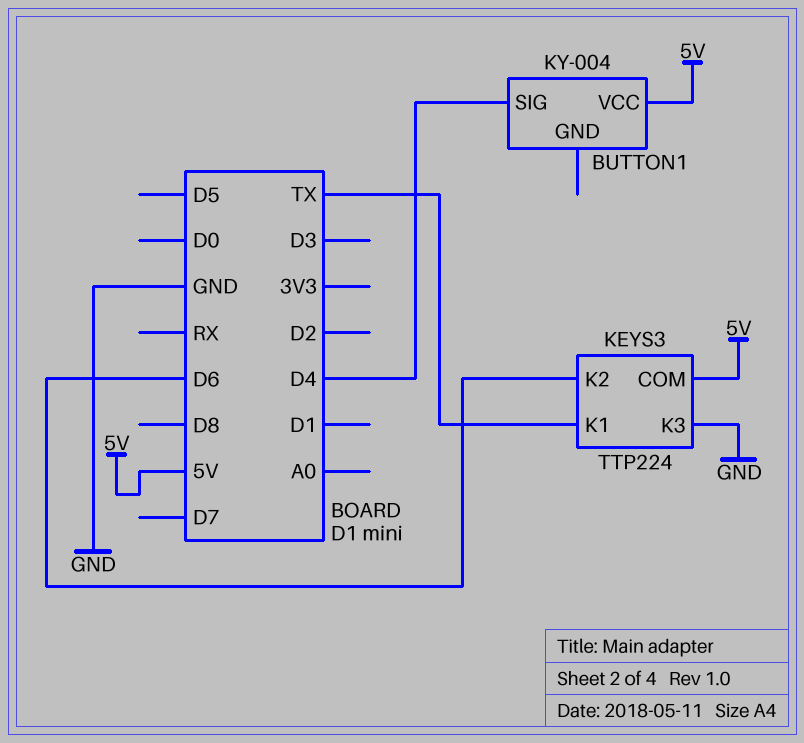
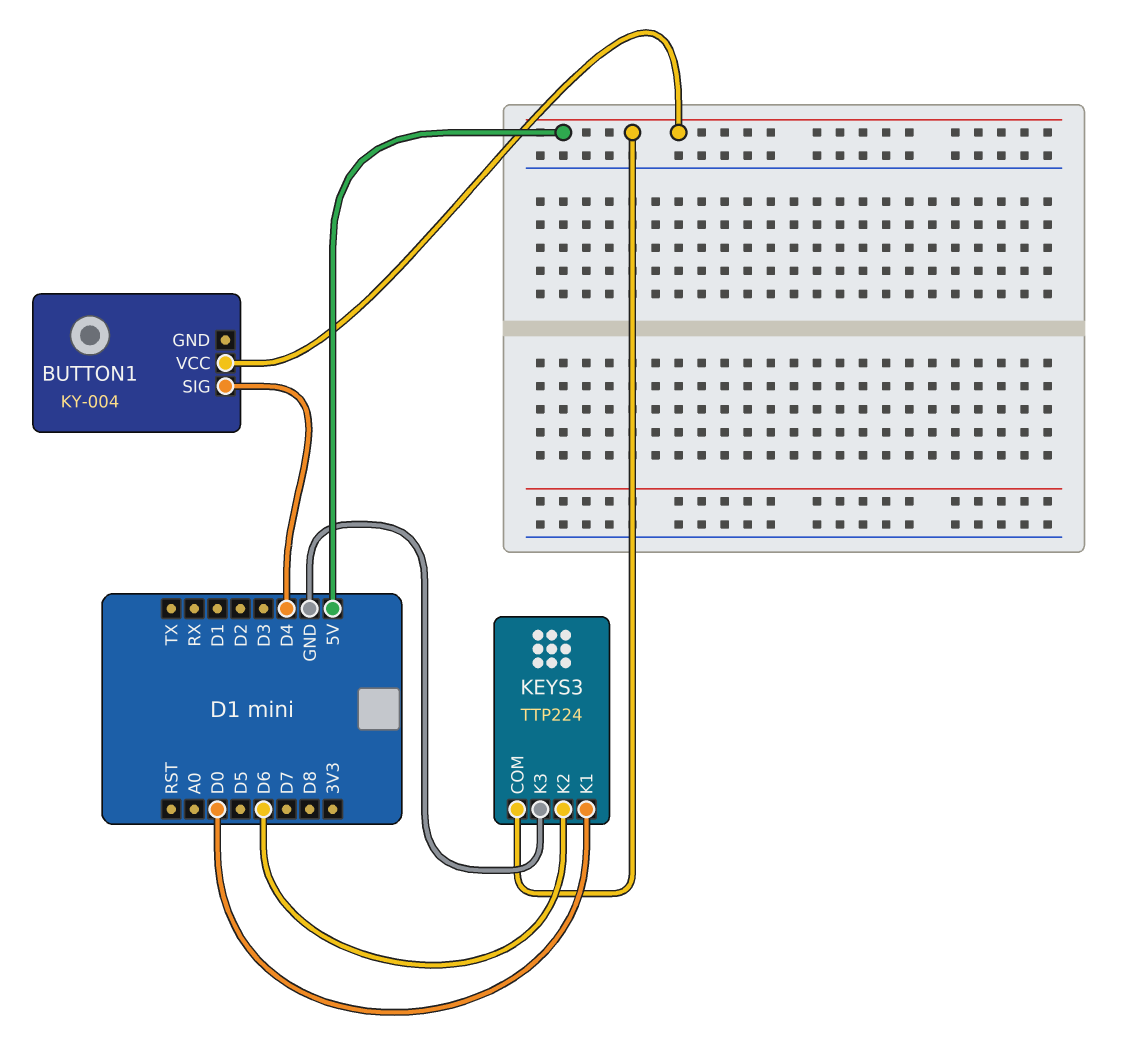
KEYS3 pin K1: TX -> D0

